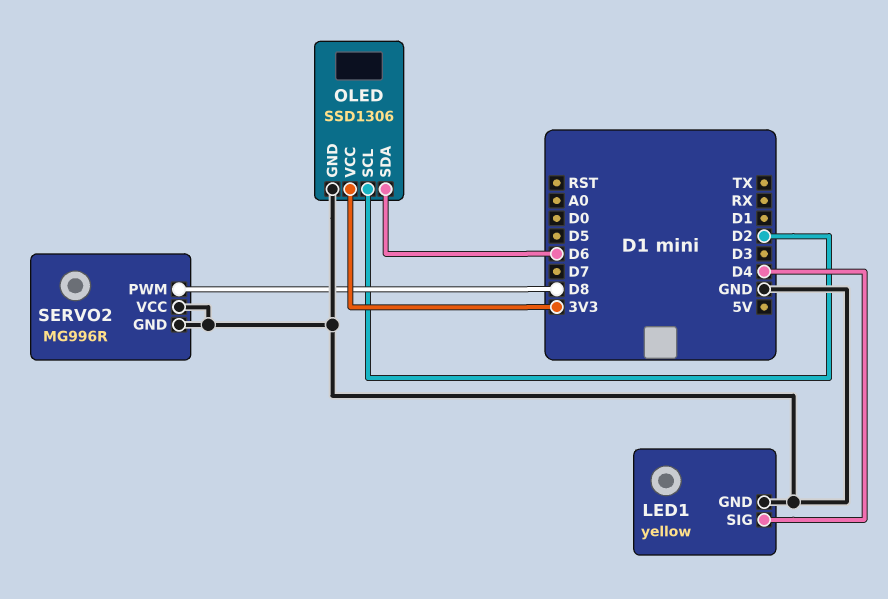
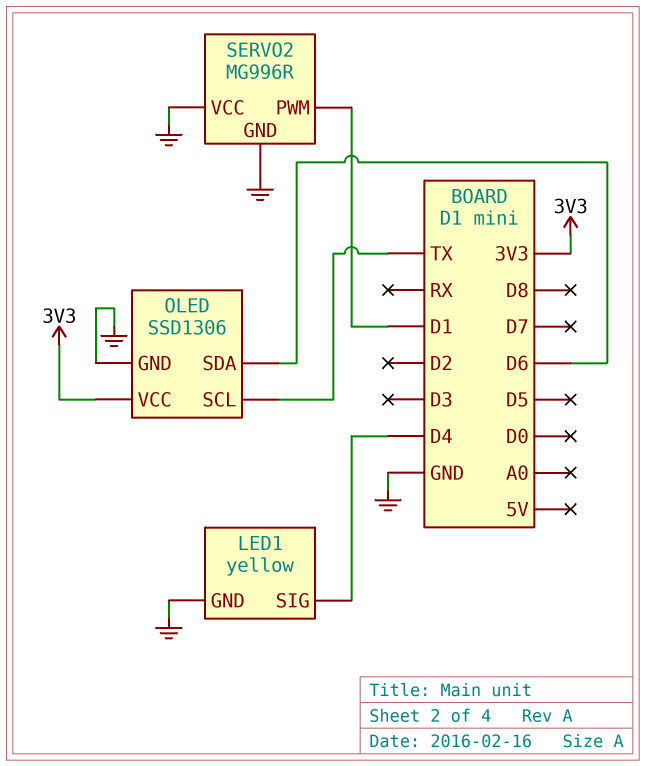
OLED pin SCL: D2 -> TX
SERVO2 pin PWM: D8 -> D1

